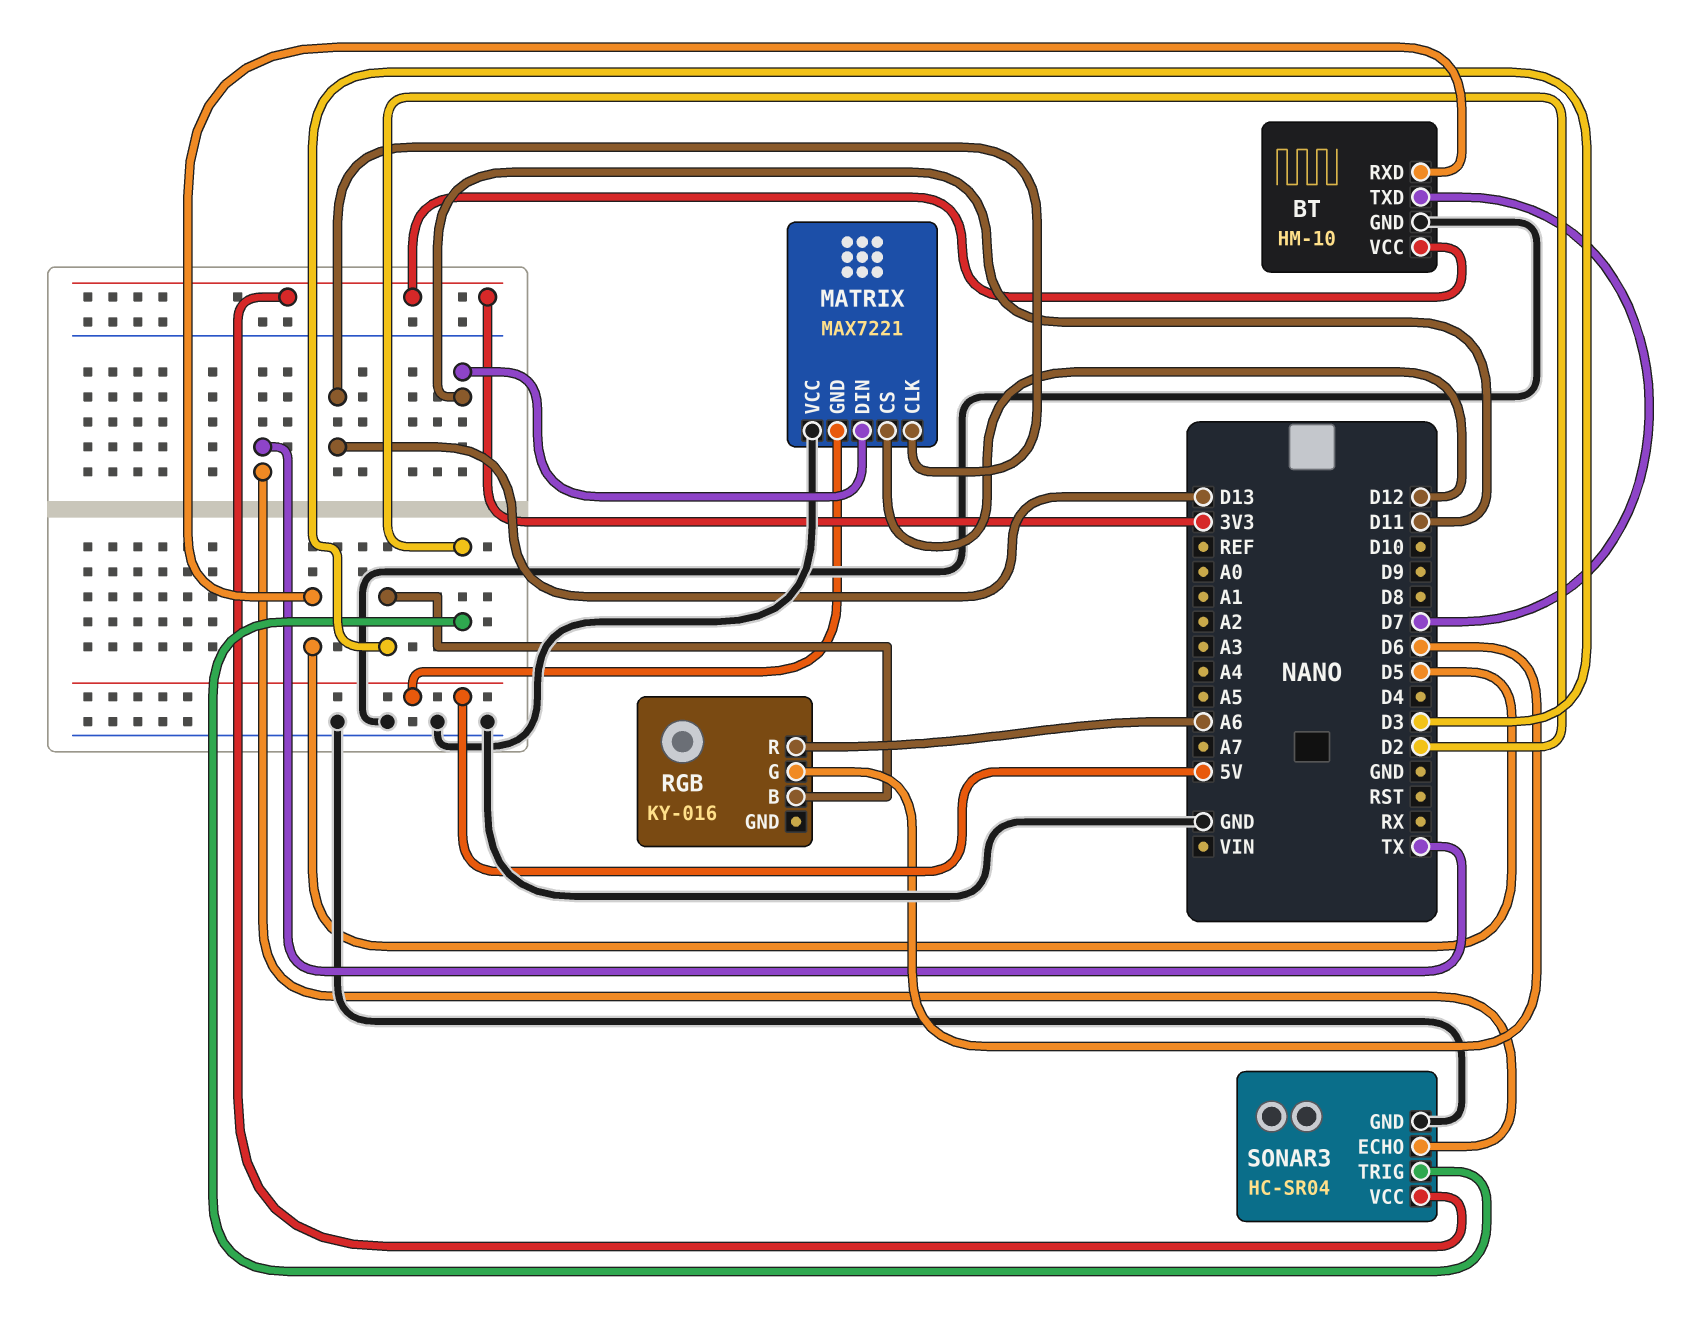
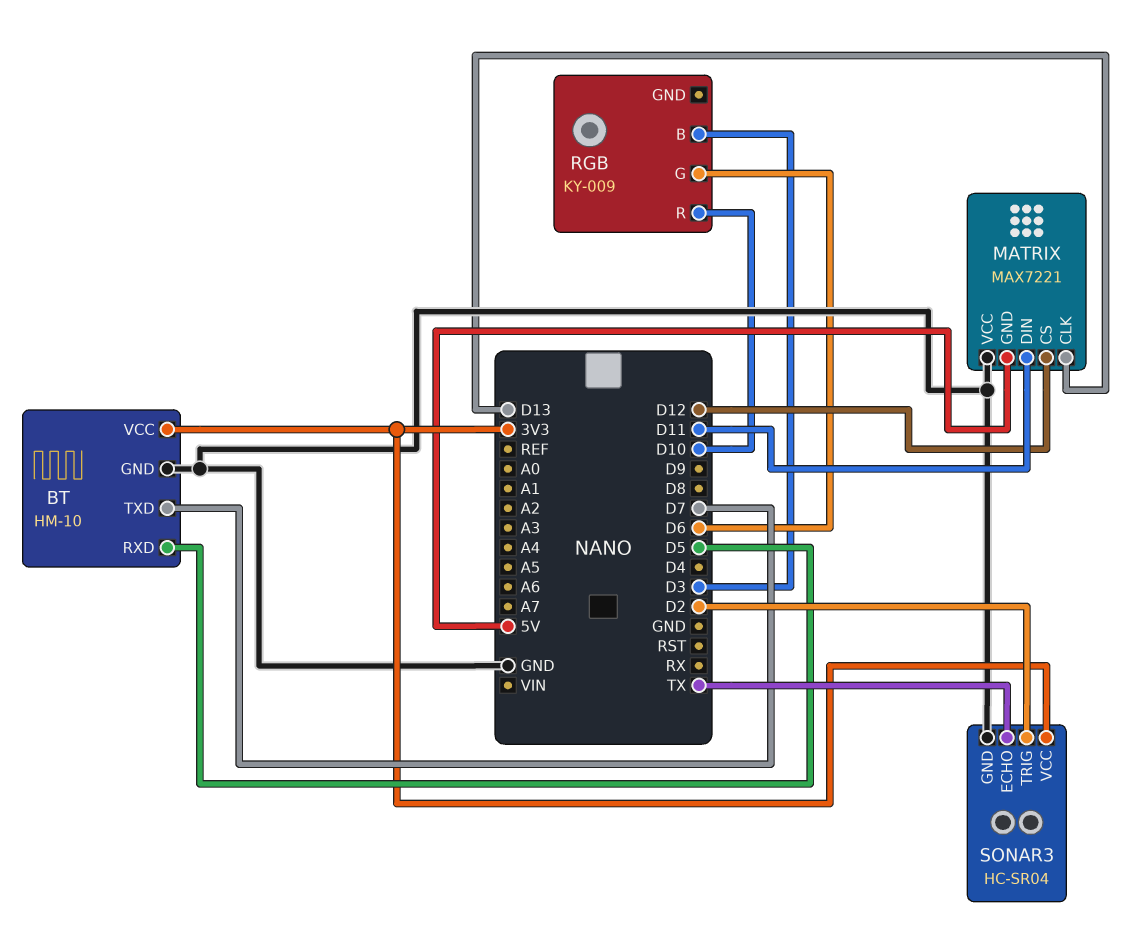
RGB: KY-016 -> KY-009
RGB pin R: A6 -> D10

